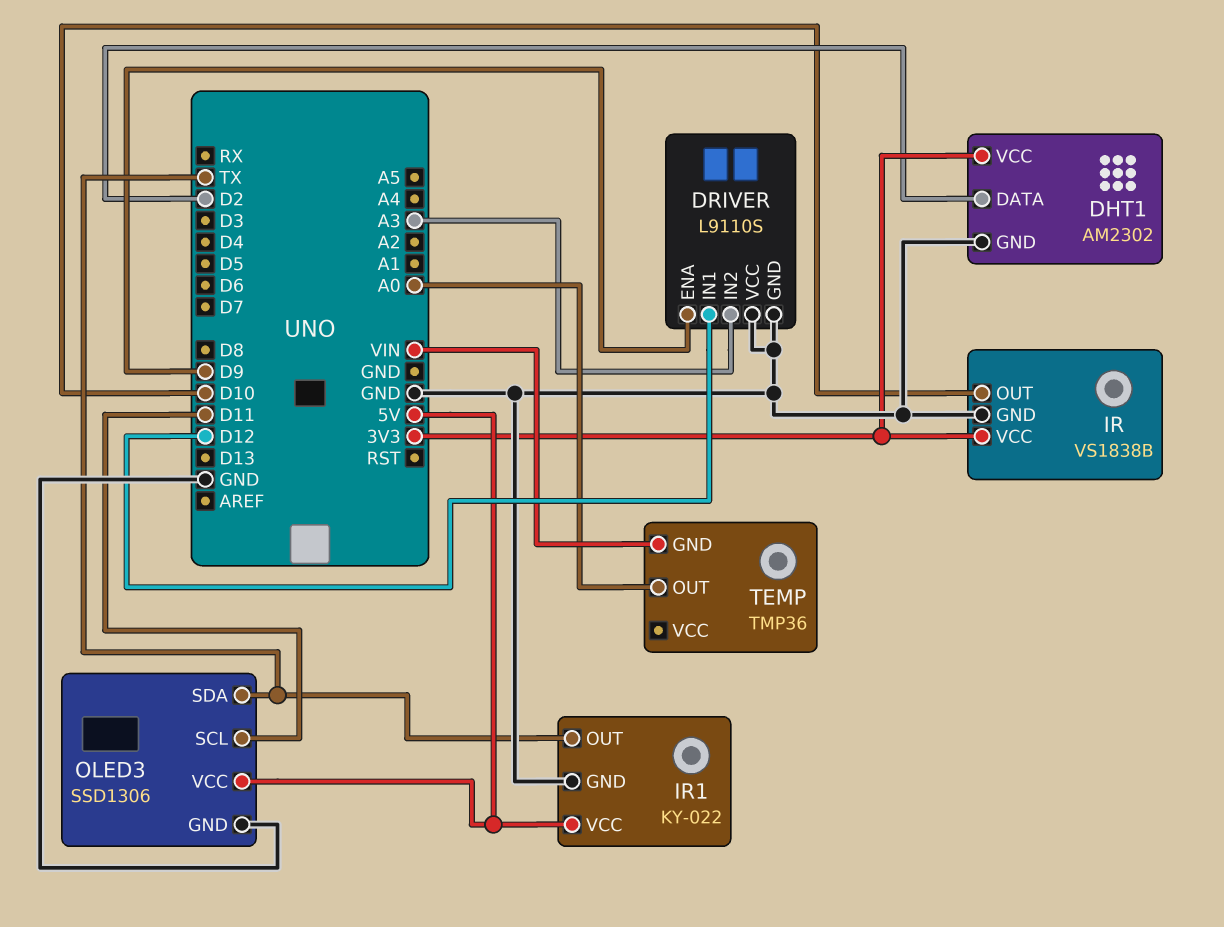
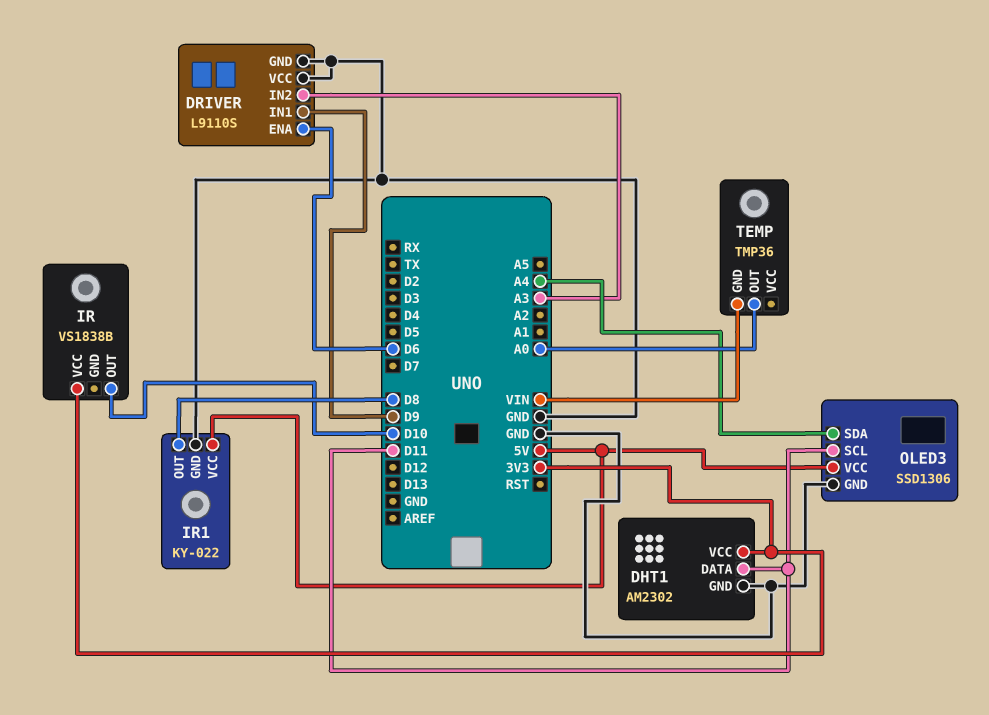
DHT1 pin DATA: D2 -> D11
DRIVER pin ENA: D9 -> D6
DRIVER pin IN1: D12 -> D9
IR pin GND: GND -> none
IR1 pin OUT: TX -> D8
OLED3 pin SDA: TX -> A4

